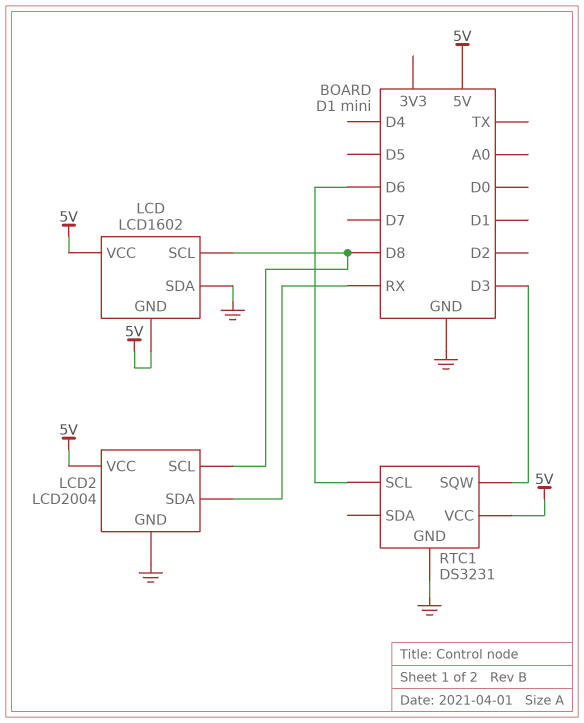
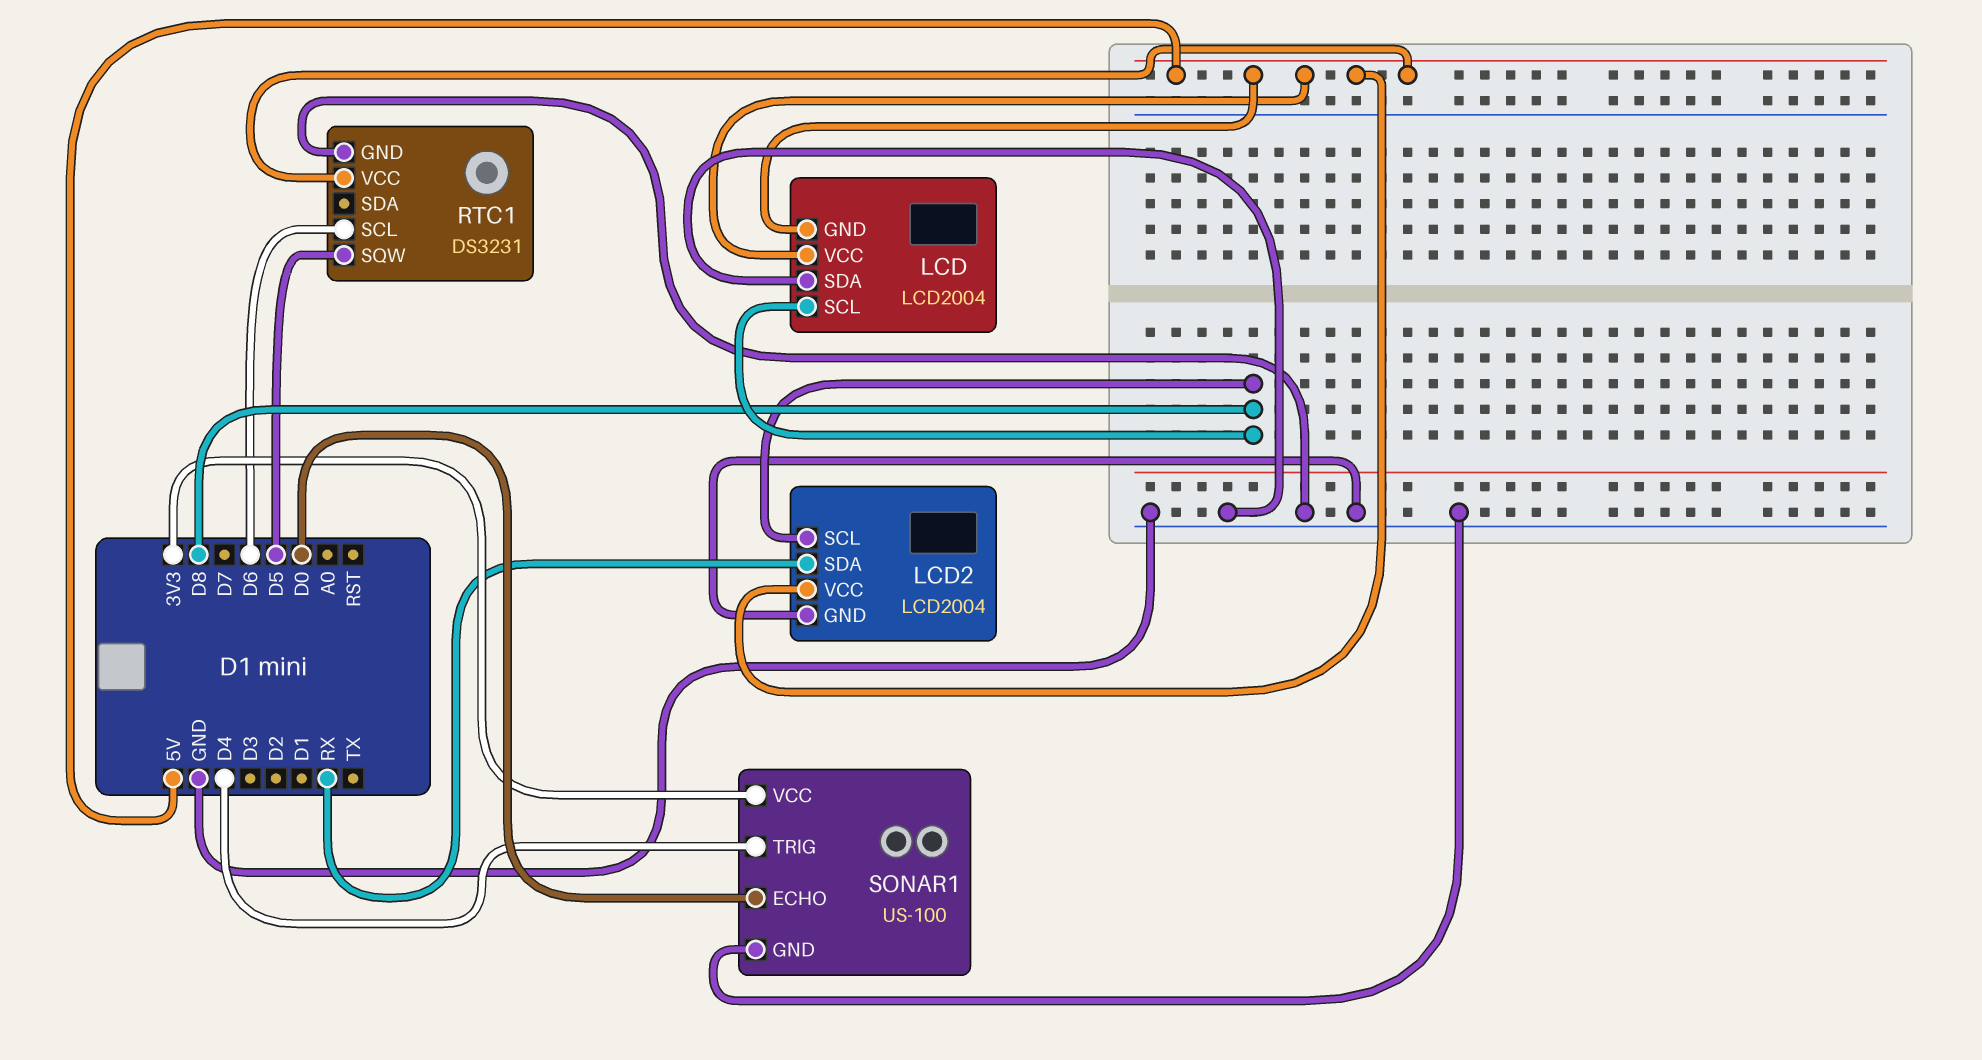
LCD: LCD1602 -> LCD2004
RTC1 pin SQW: D3 -> D5
SONAR1: none -> US-100
SONAR1 pin ECHO: none -> D0
SONAR1 pin GND: none -> GND
SONAR1 pin TRIG: none -> D4
SONAR1 pin VCC: none -> 3V3

